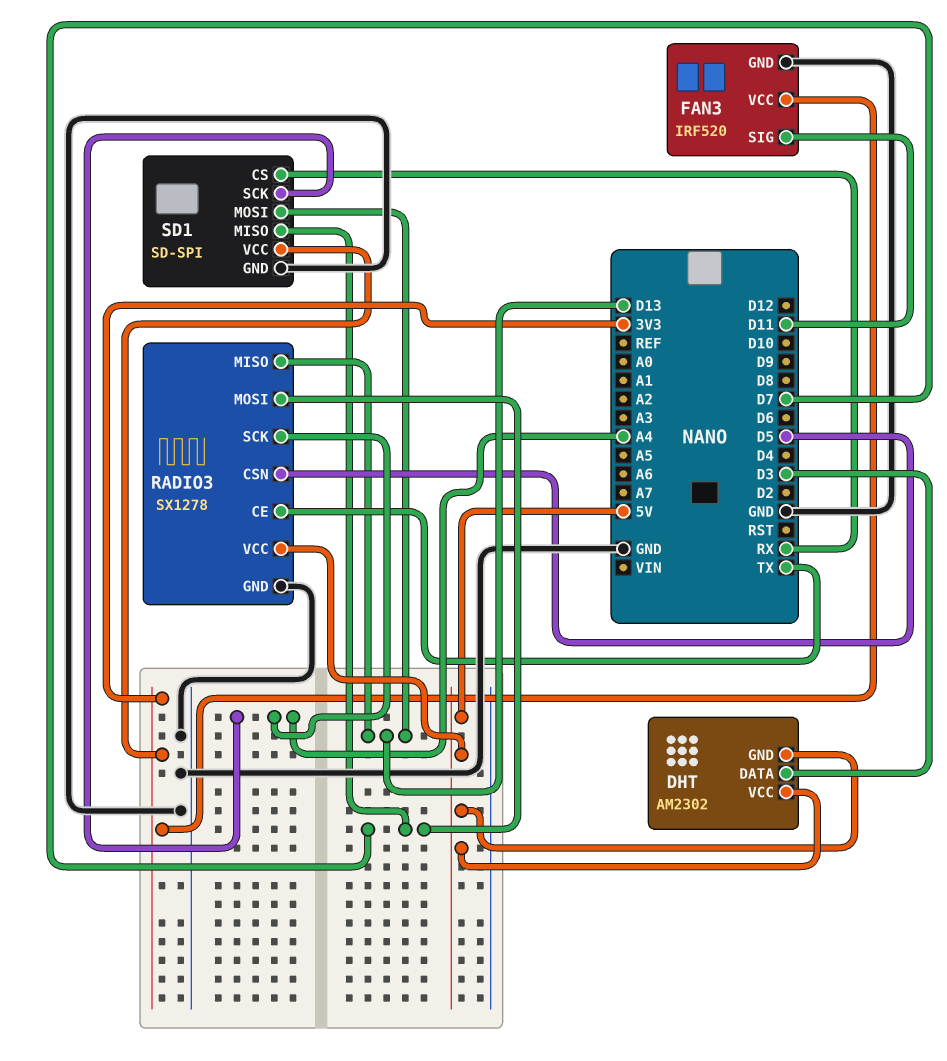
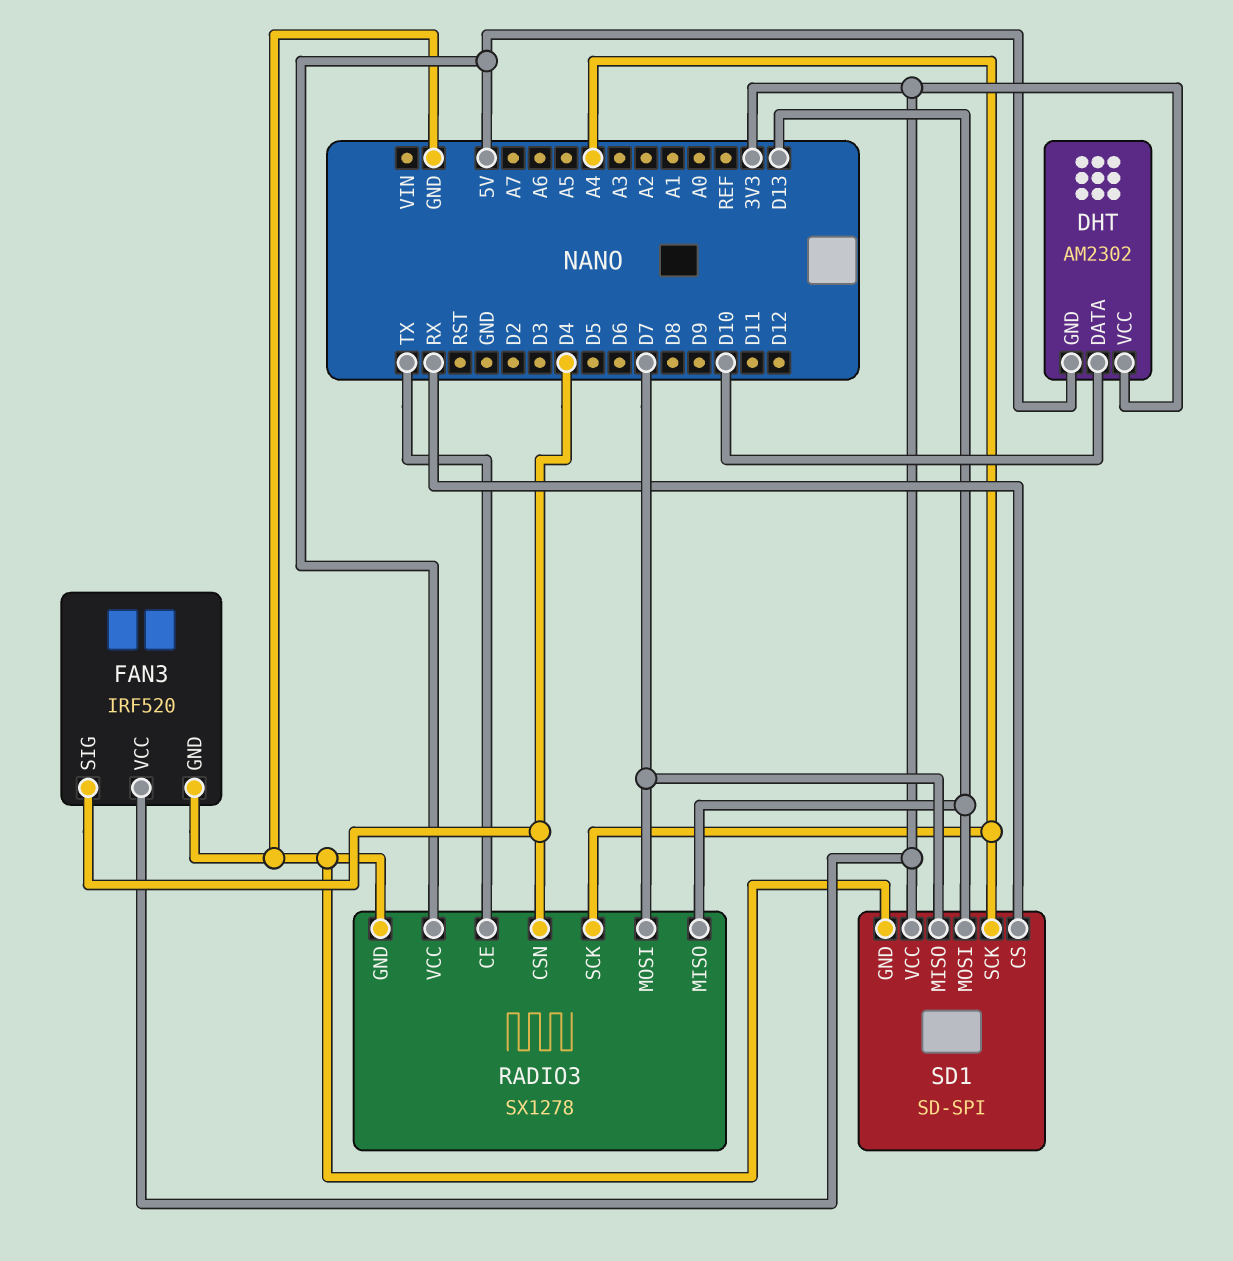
DHT pin DATA: D3 -> D10
DHT pin VCC: 5V -> 3V3
FAN3 pin SIG: D11 -> D4
RADIO3 pin CSN: D5 -> D4

